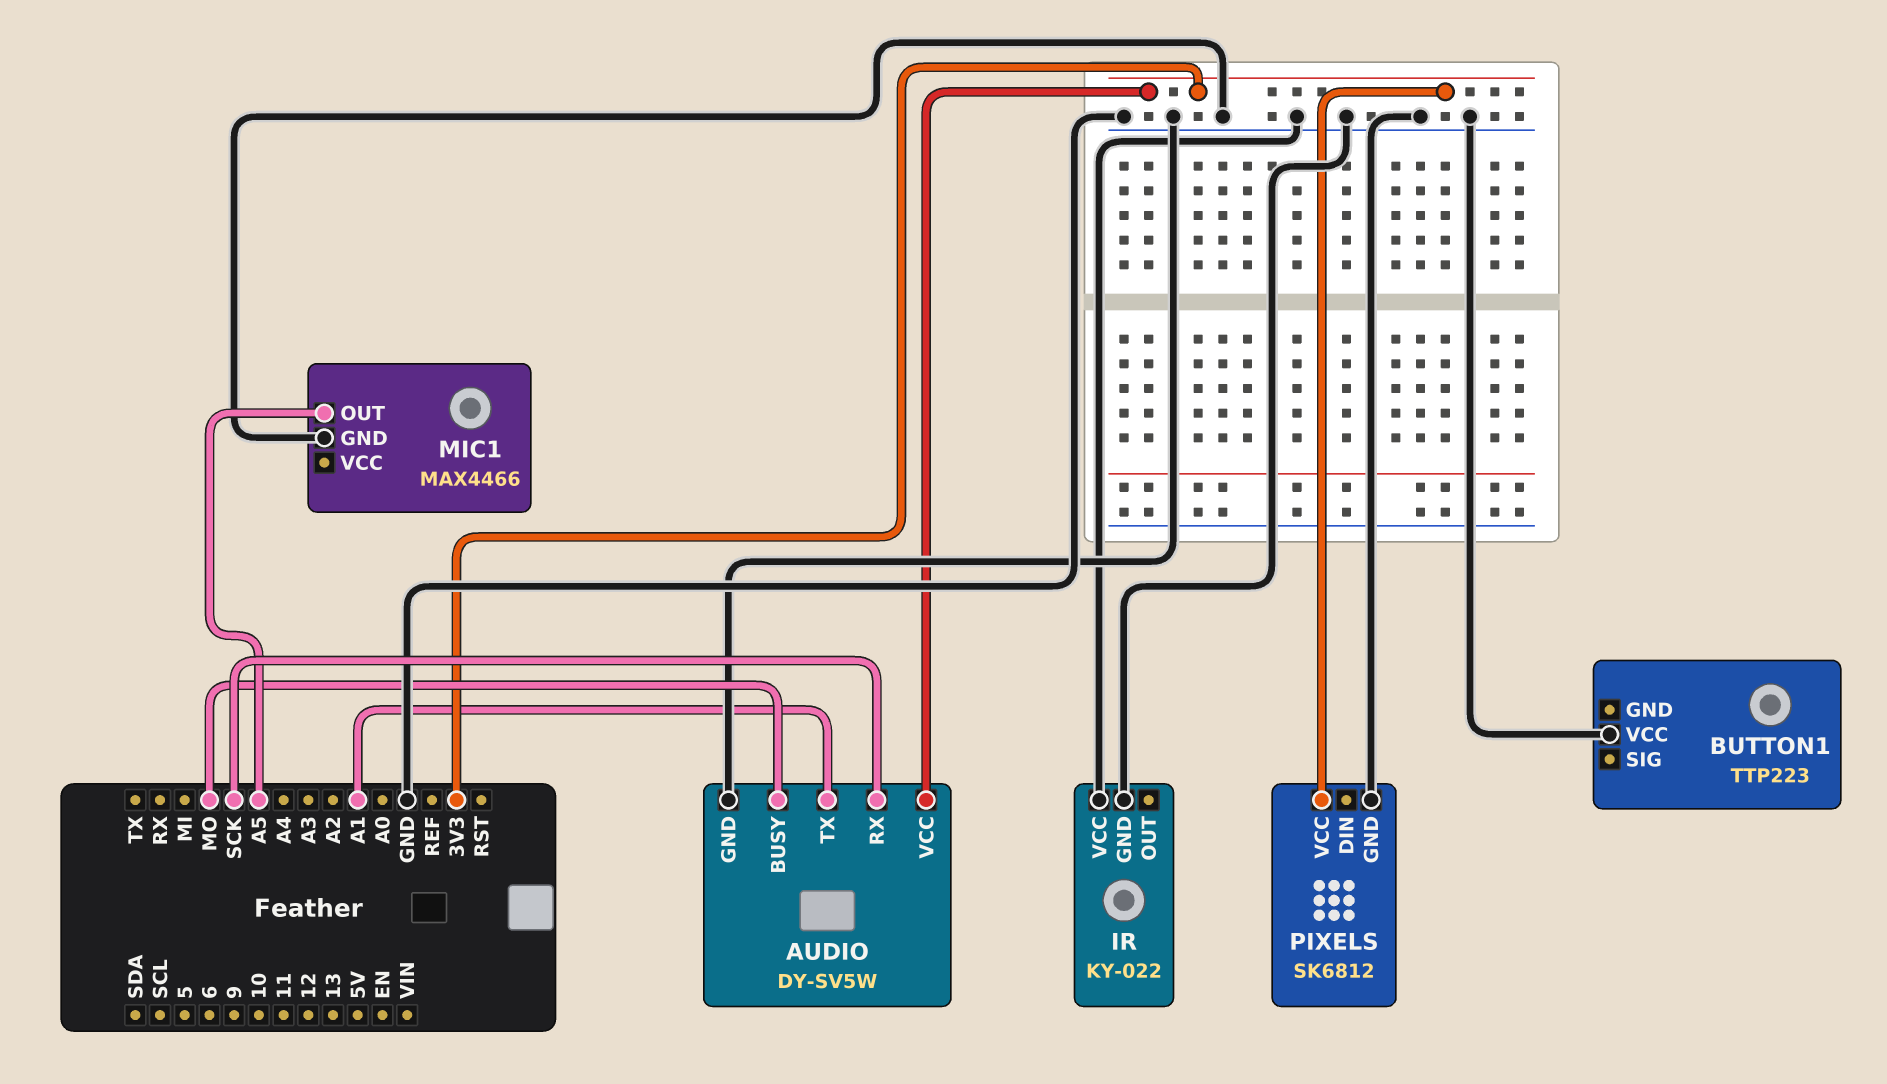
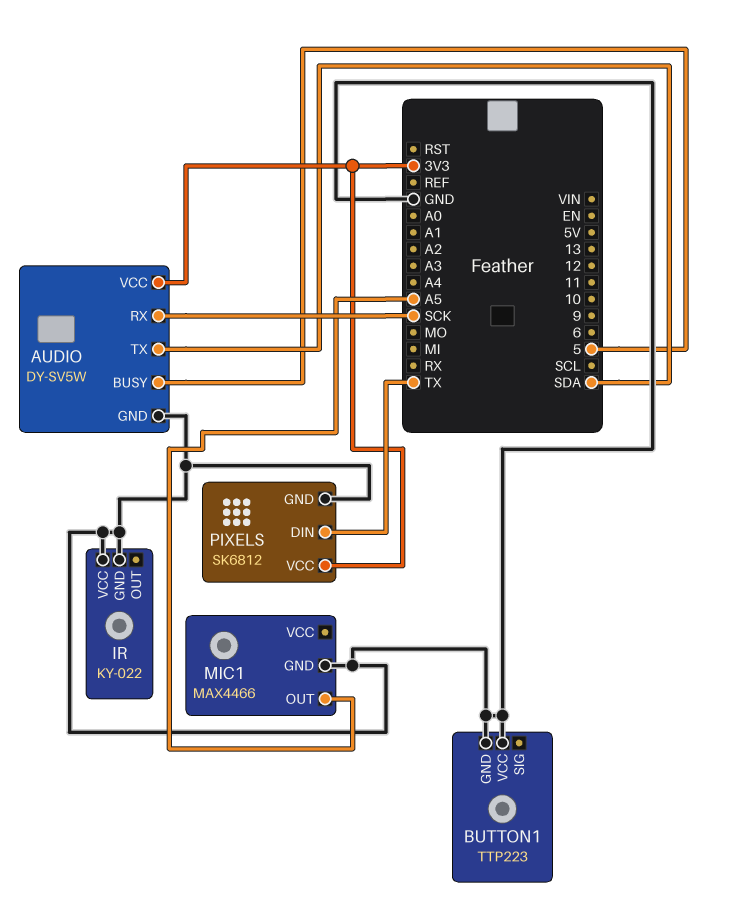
AUDIO pin BUSY: MO -> 5
AUDIO pin TX: A1 -> SDA
BUTTON1 pin GND: none -> GND
PIXELS pin DIN: none -> TX

